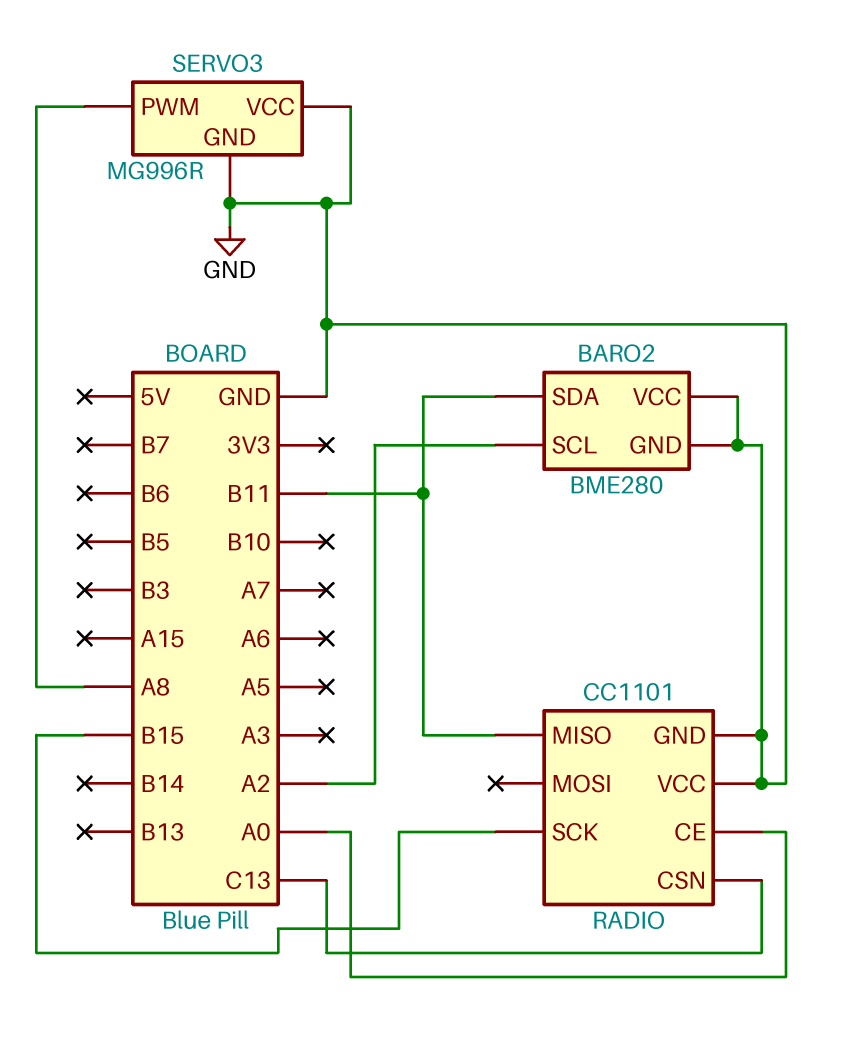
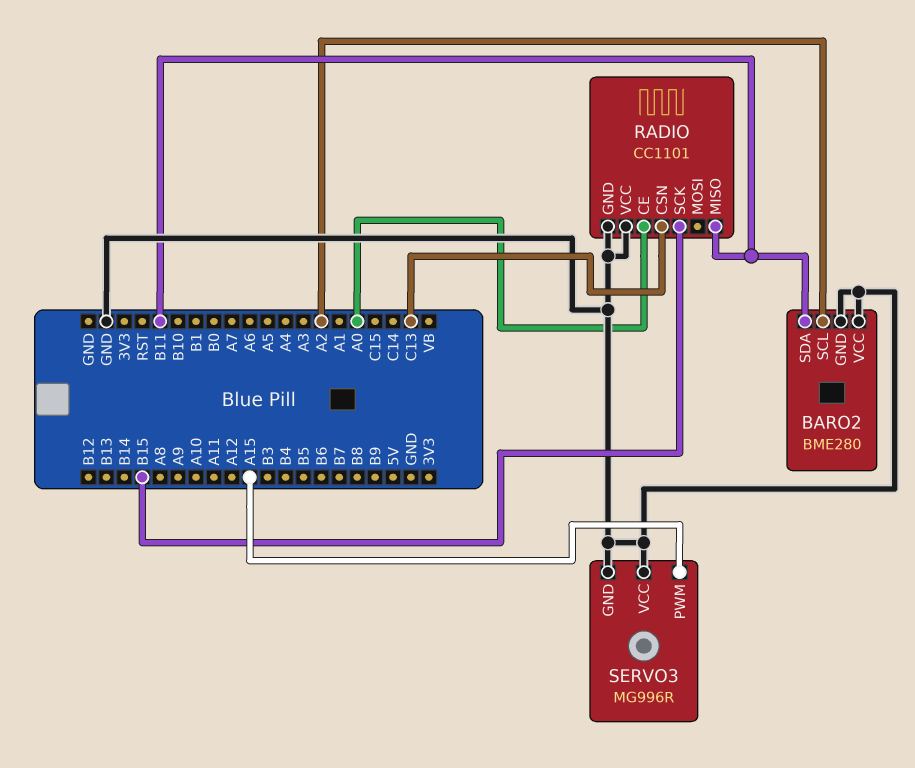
SERVO3 pin PWM: A8 -> A15

